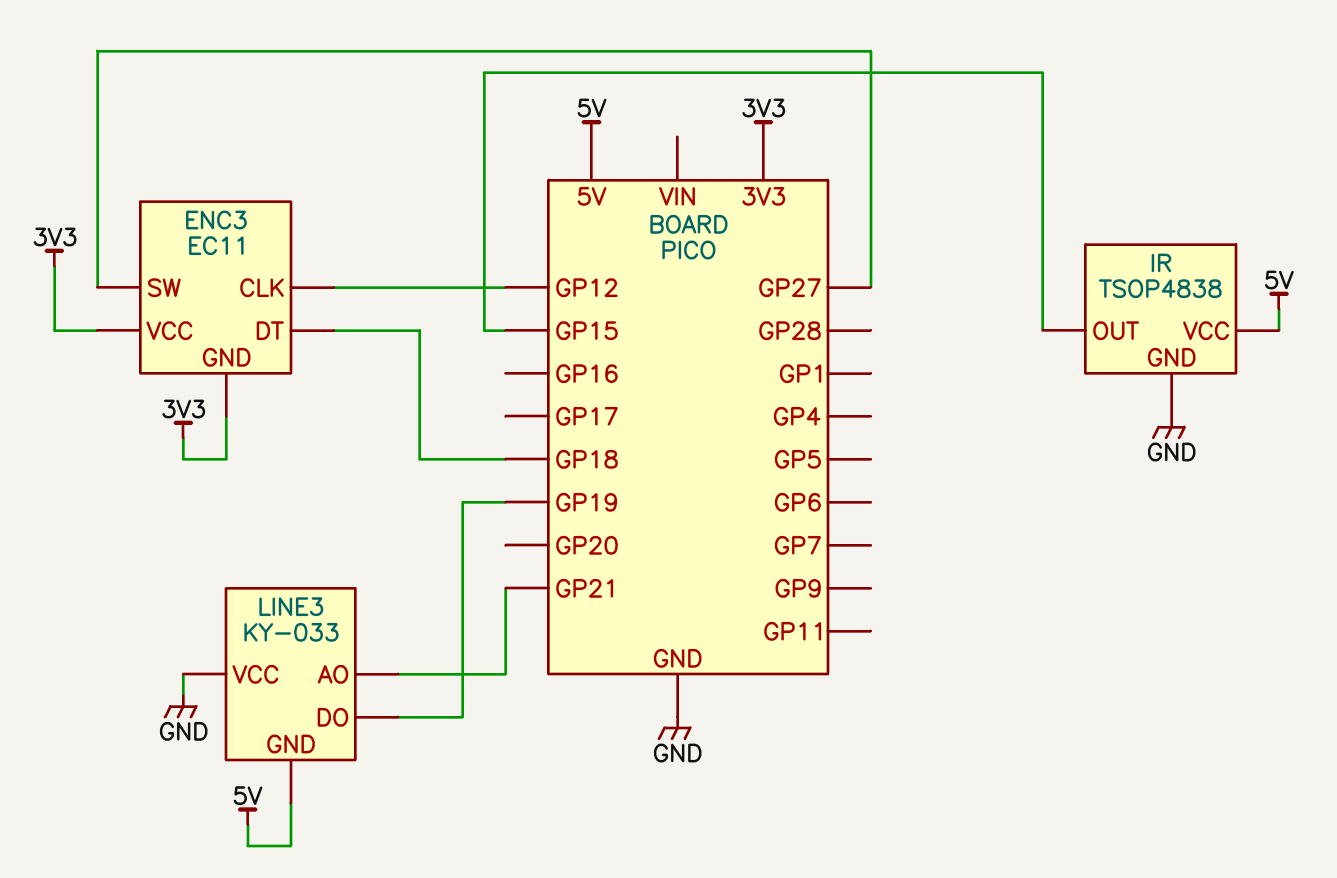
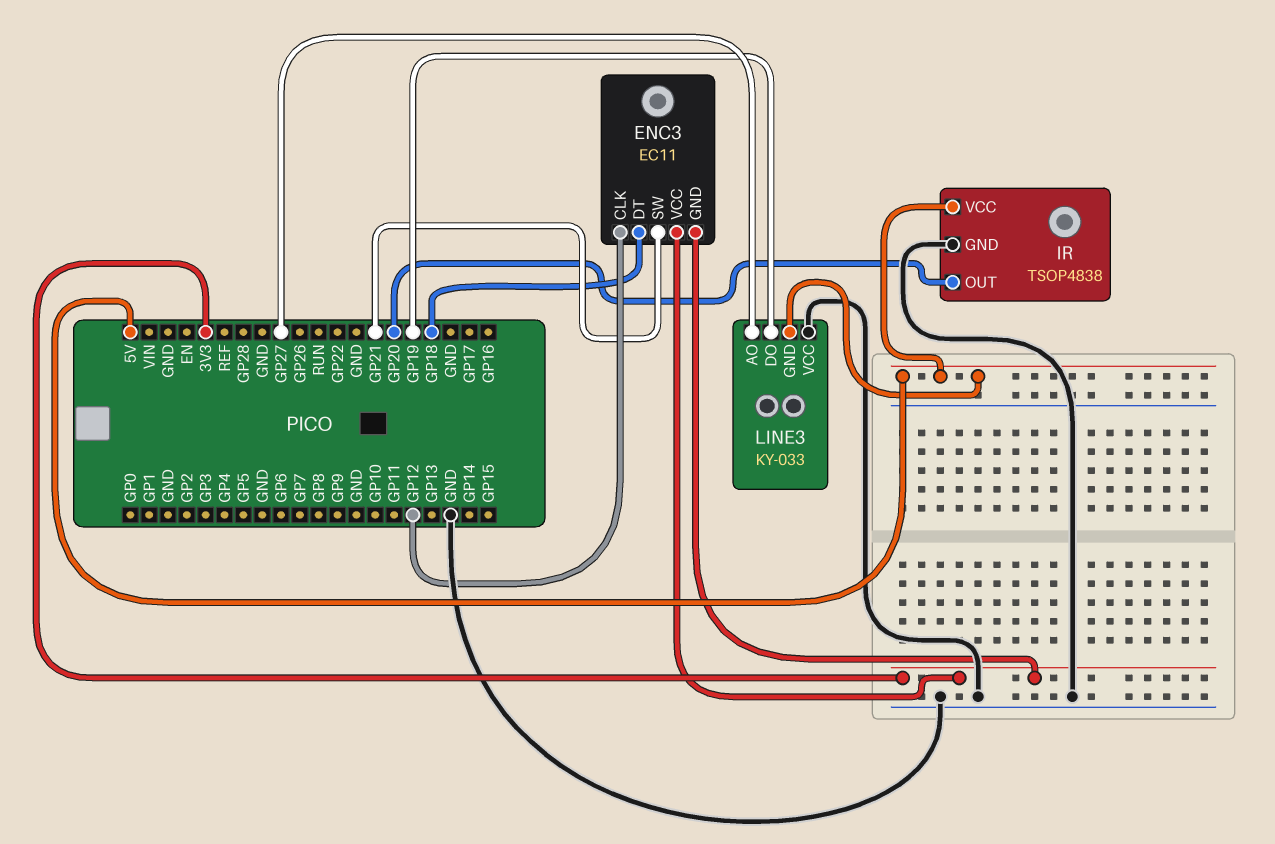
ENC3 pin SW: GP27 -> GP21
IR pin OUT: GP15 -> GP20
LINE3 pin AO: GP21 -> GP27

